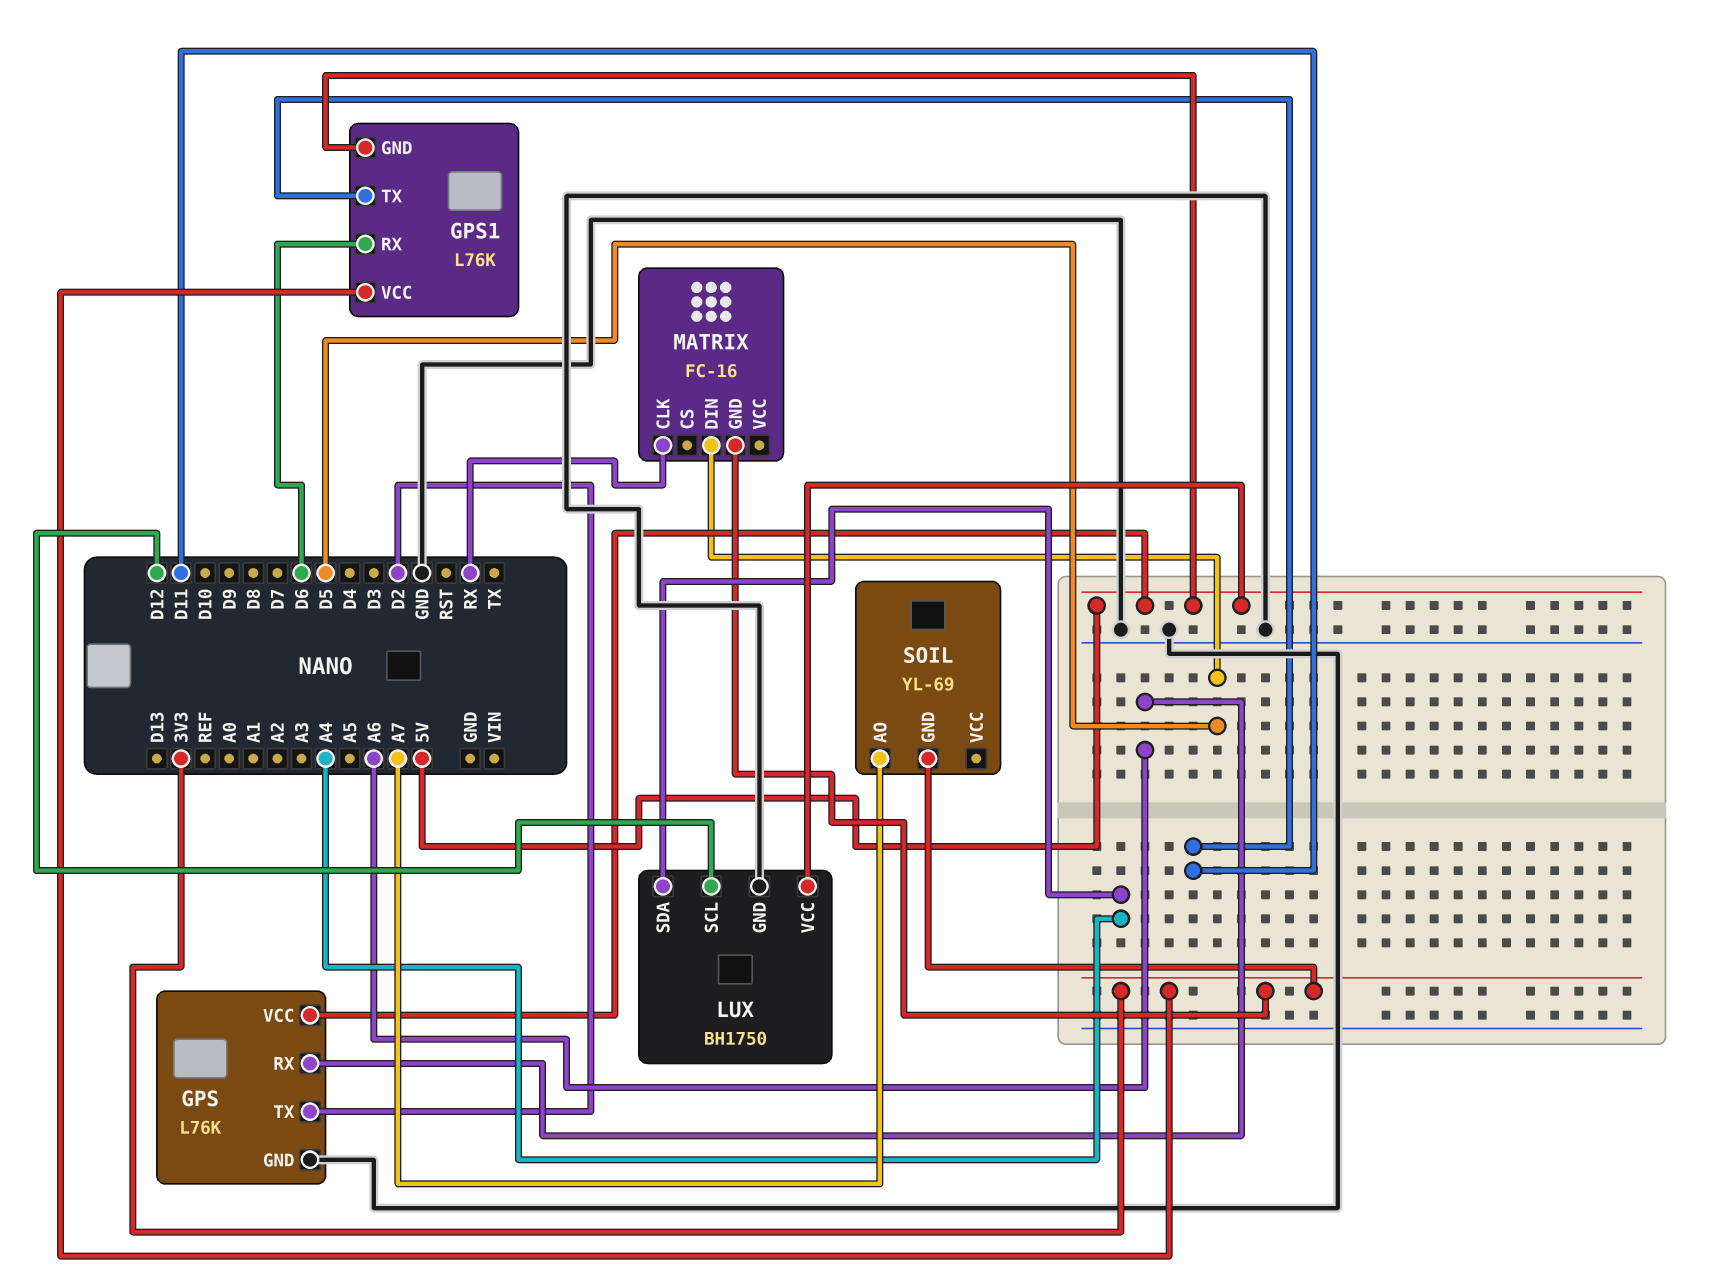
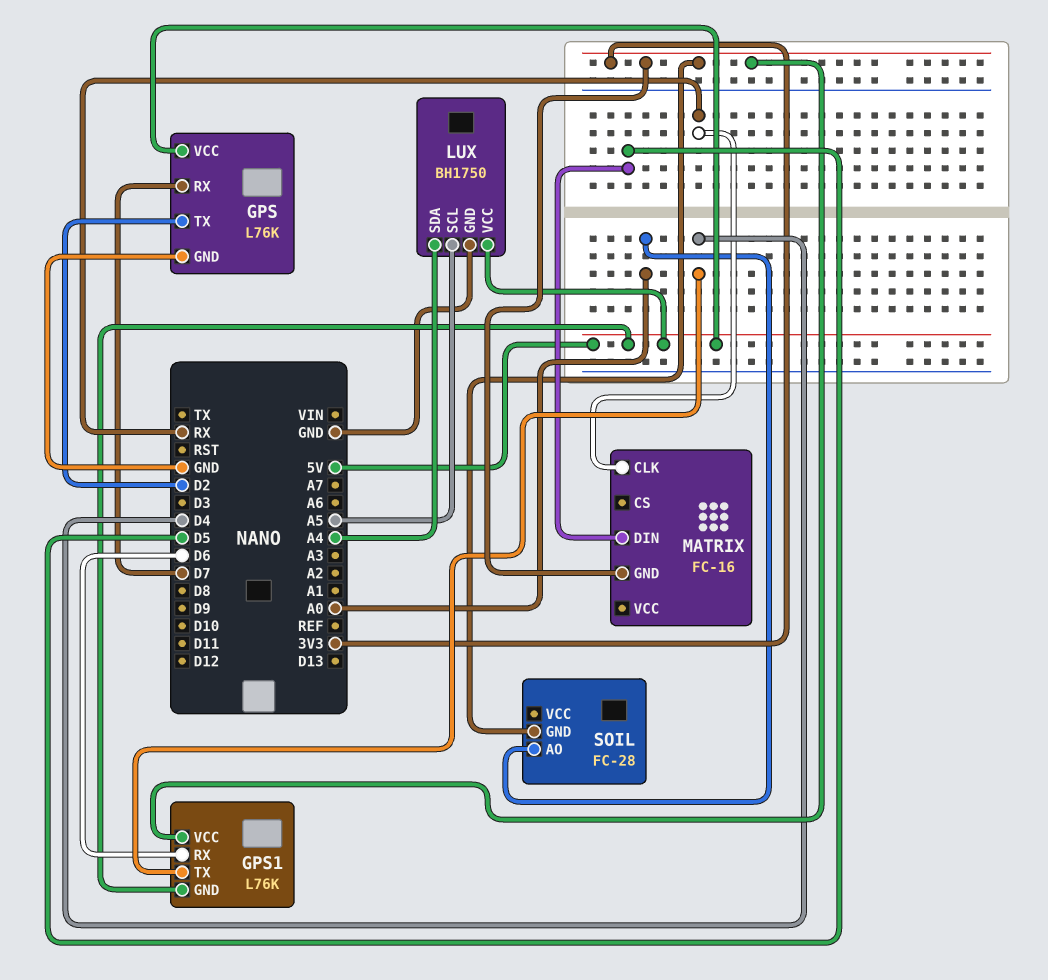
GPS pin RX: A6 -> D7
GPS1 pin TX: D11 -> D4
LUX pin SCL: D12 -> A5
SOIL: YL-69 -> FC-28
SOIL pin AO: A7 -> A0

